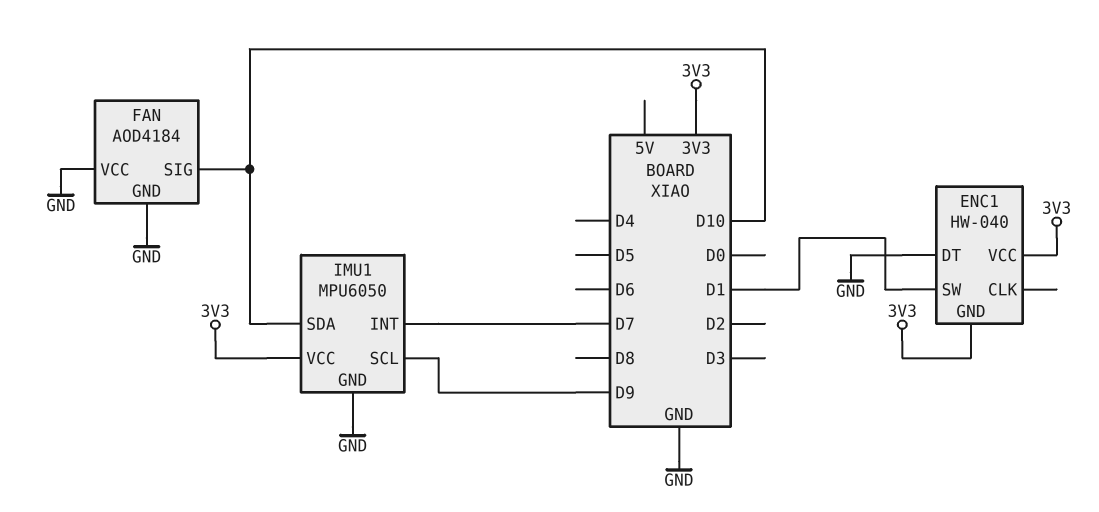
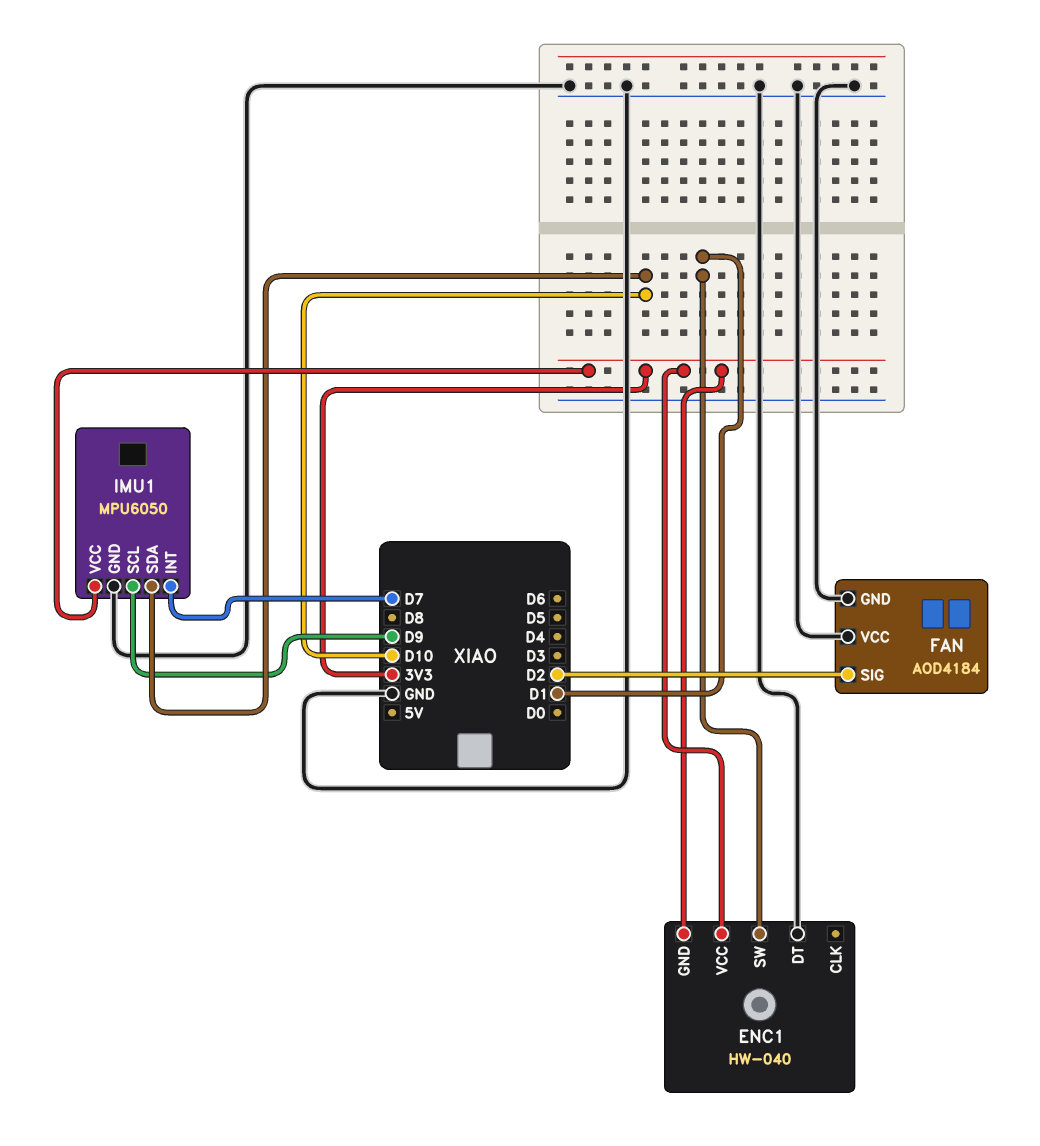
FAN pin SIG: D10 -> D2

